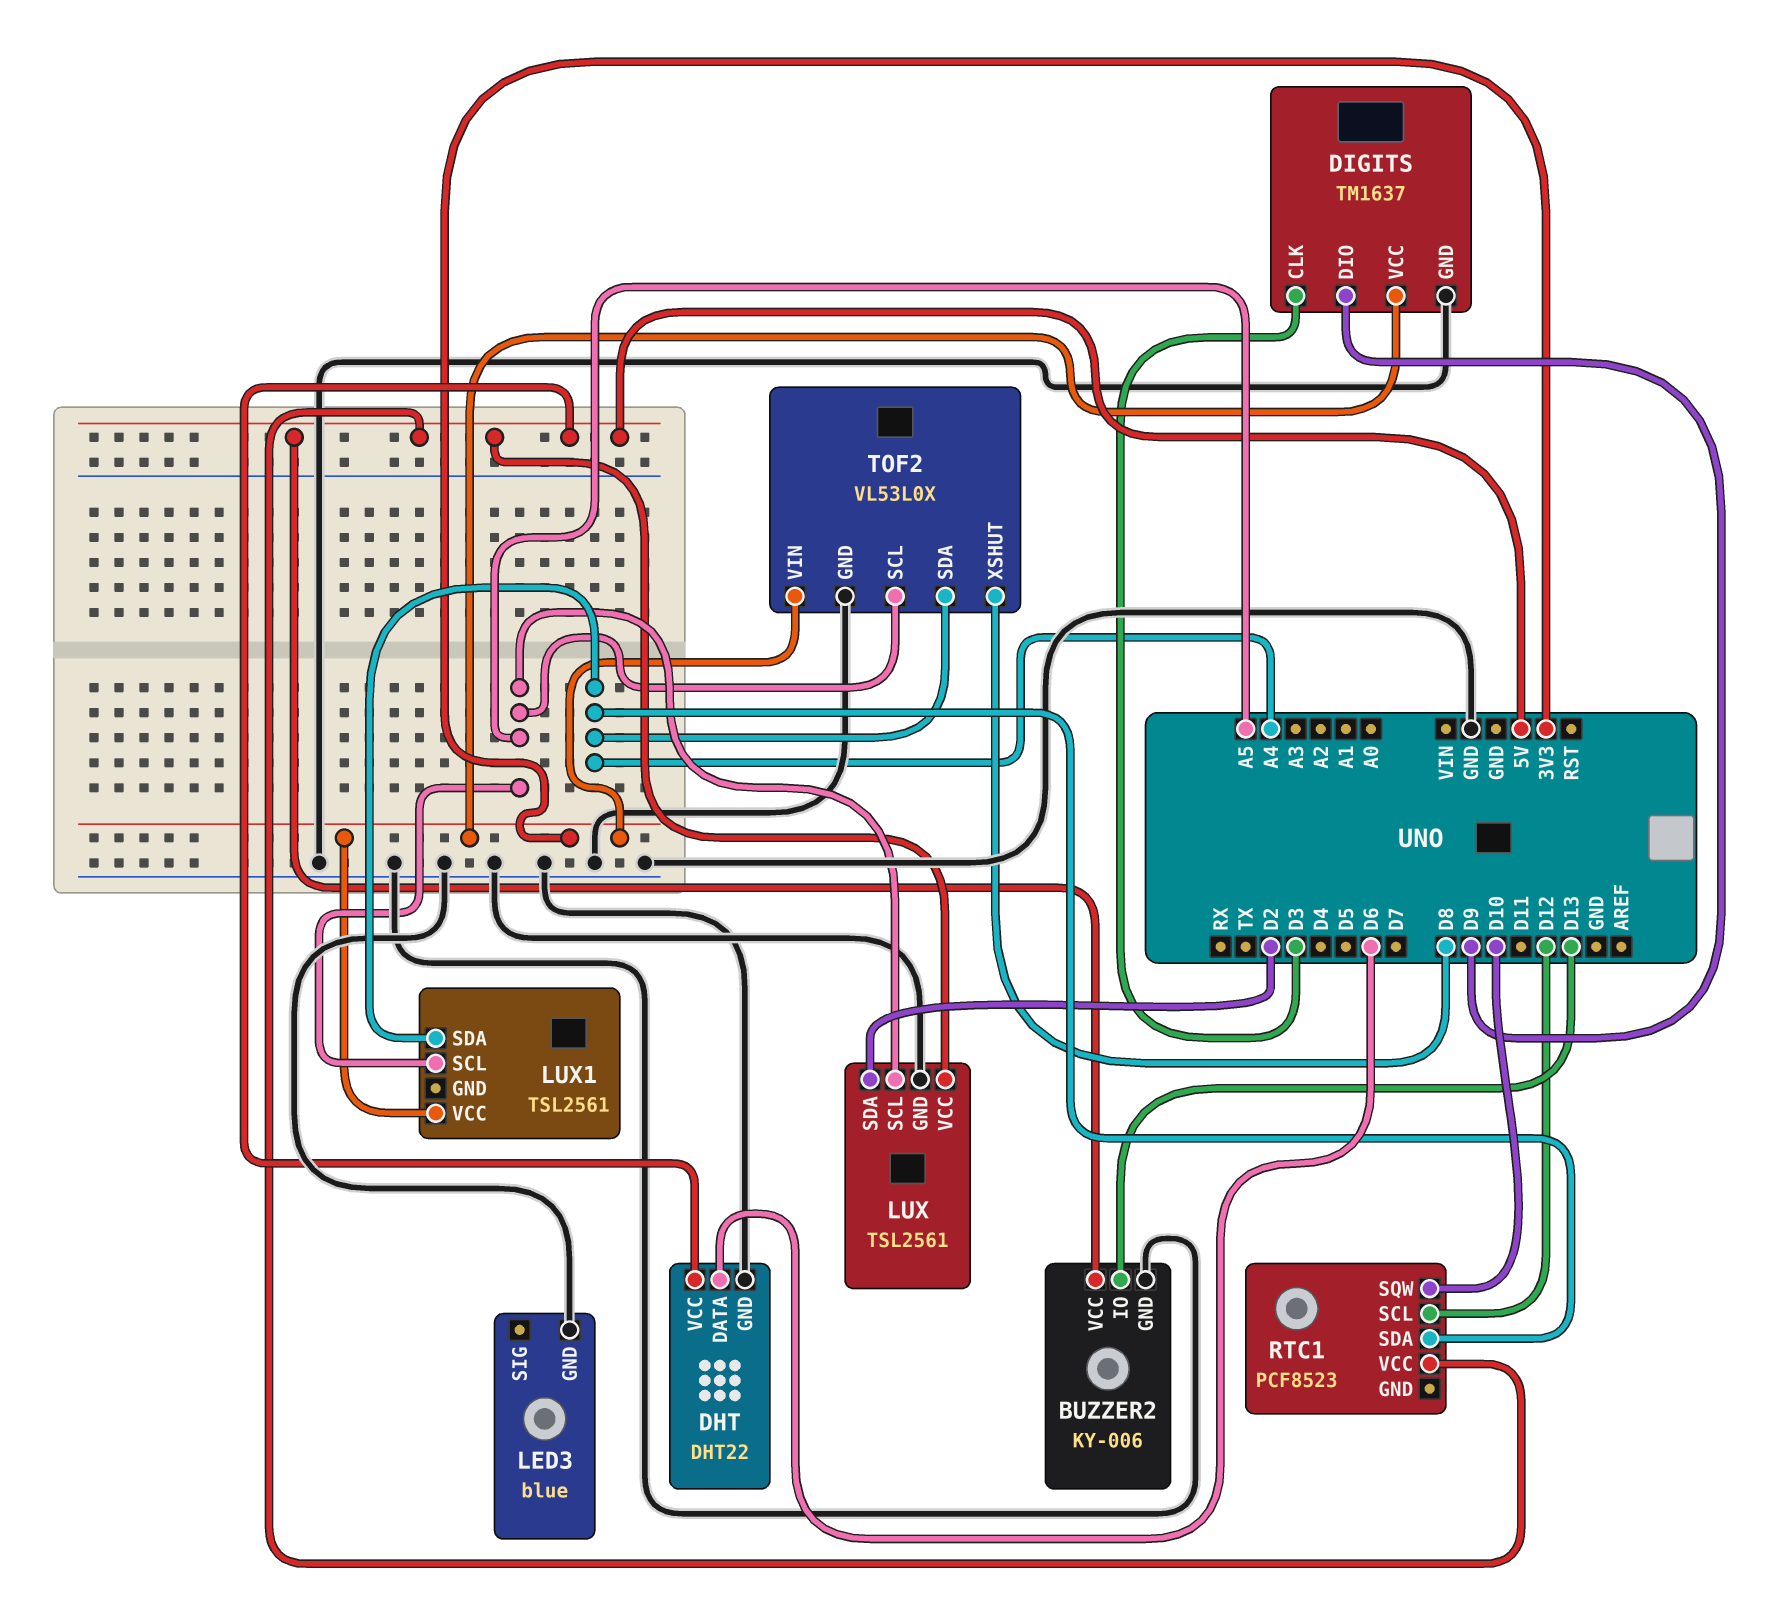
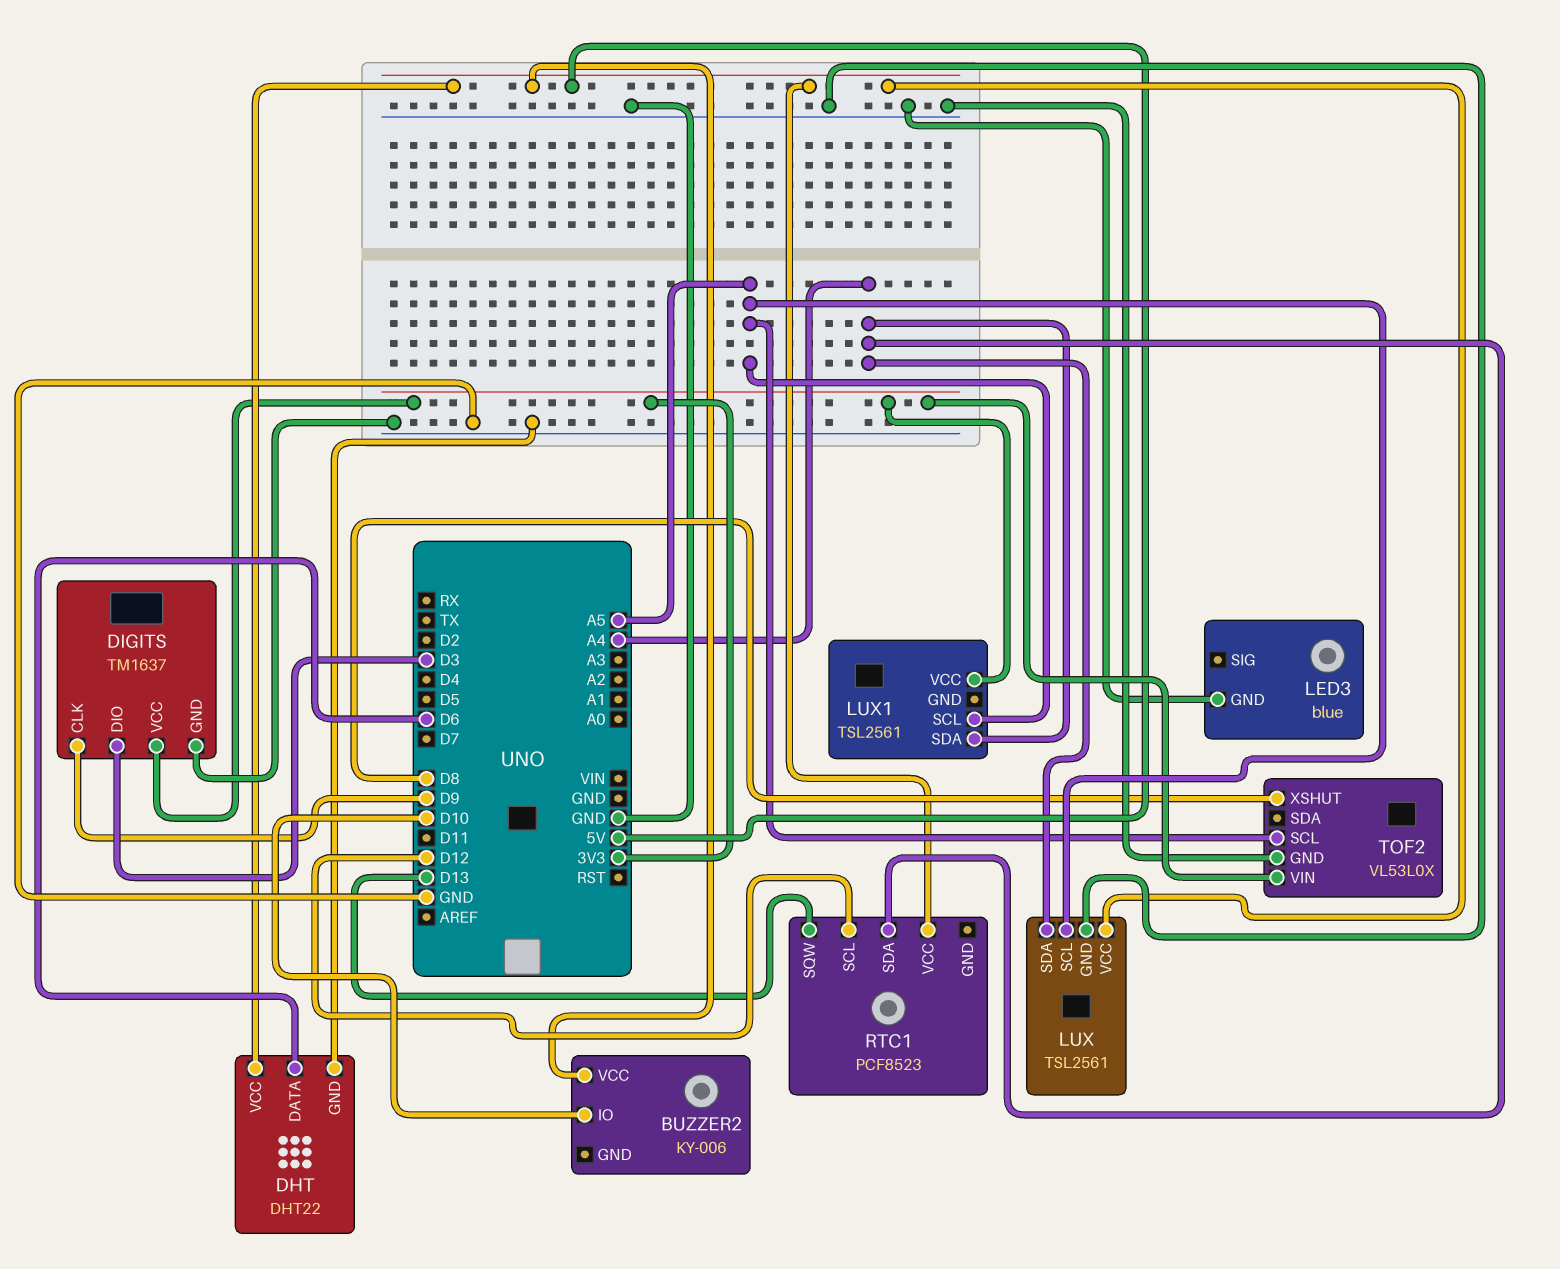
BUZZER2 pin GND: GND -> none
BUZZER2 pin IO: D13 -> D10
DIGITS pin CLK: D3 -> D9
DIGITS pin DIO: D9 -> D3
LUX pin SDA: D2 -> A4
RTC1 pin SQW: D10 -> D13
TOF2 pin SDA: A4 -> none

